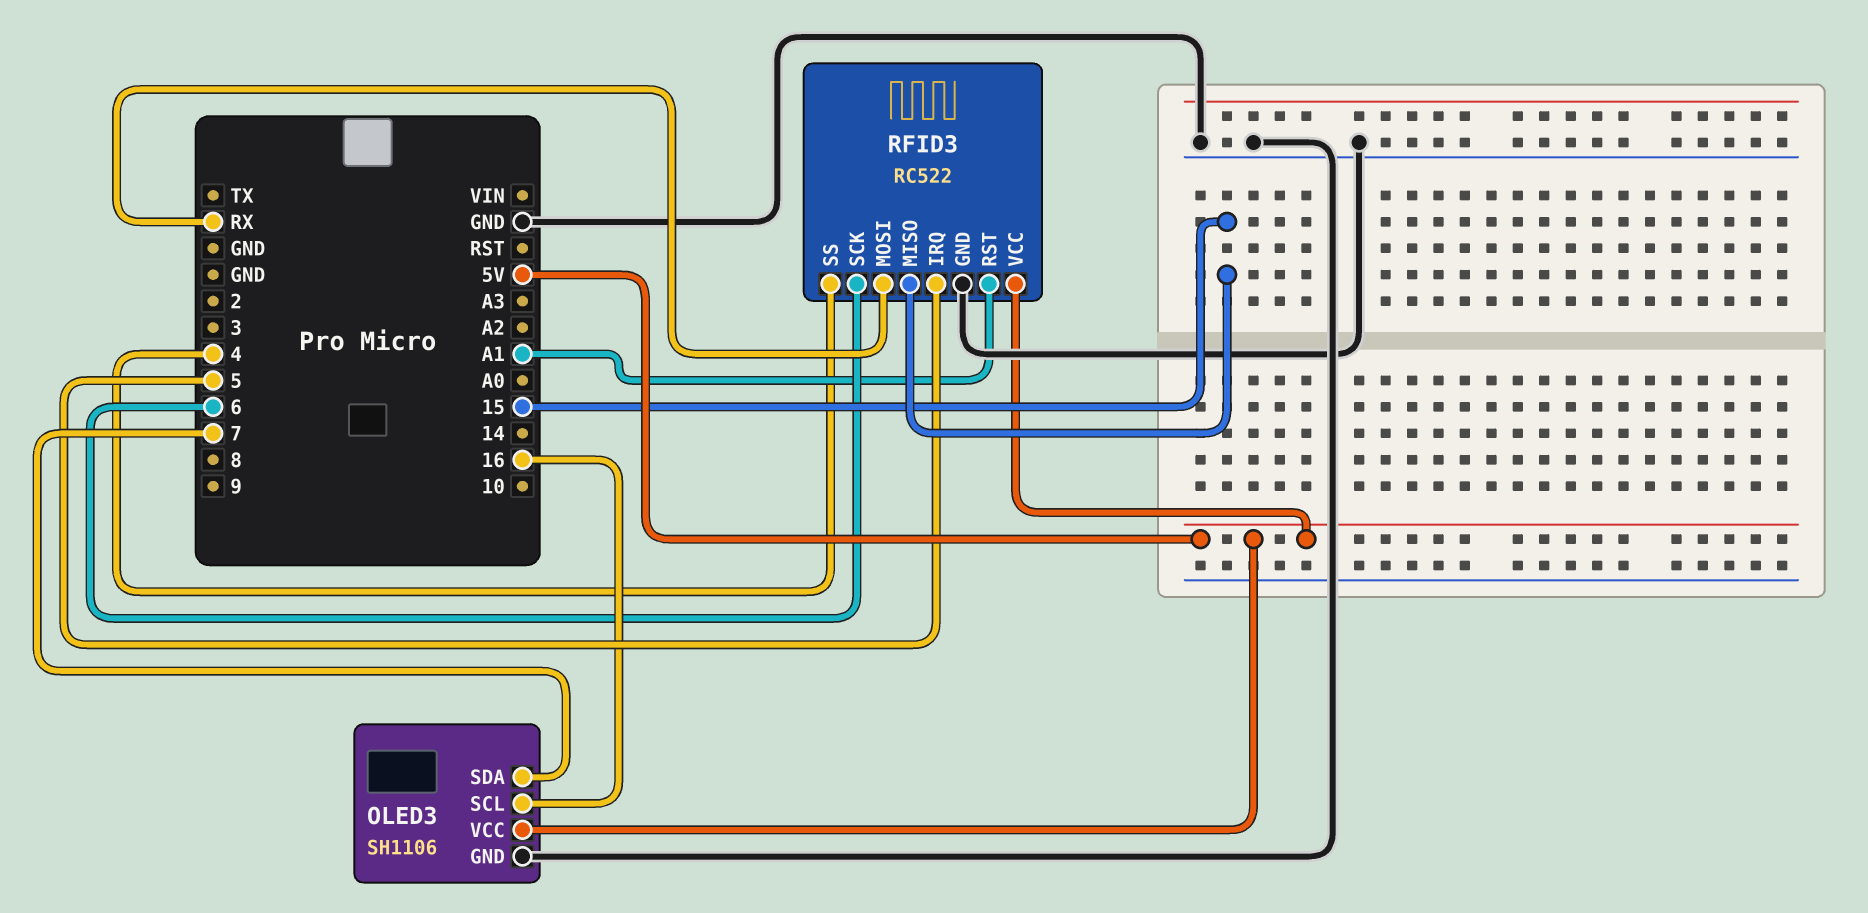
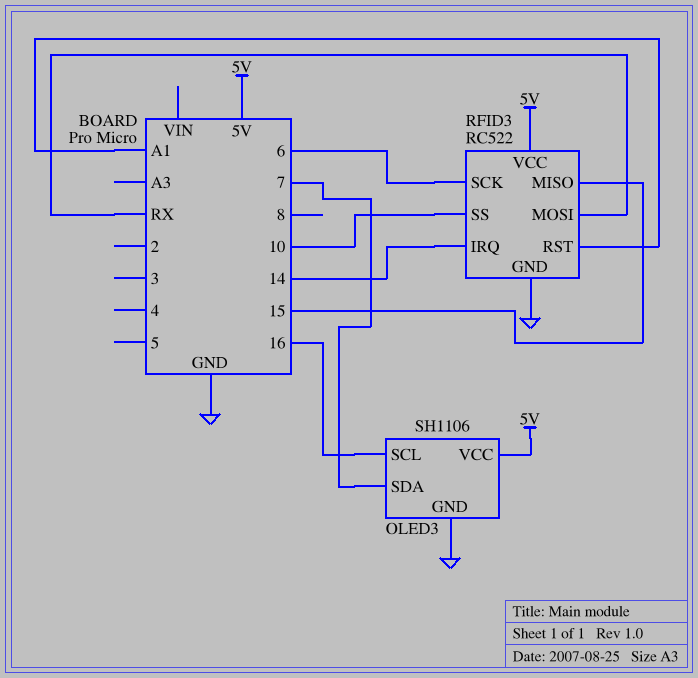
RFID3 pin IRQ: 5 -> 14
RFID3 pin SS: 4 -> 10

